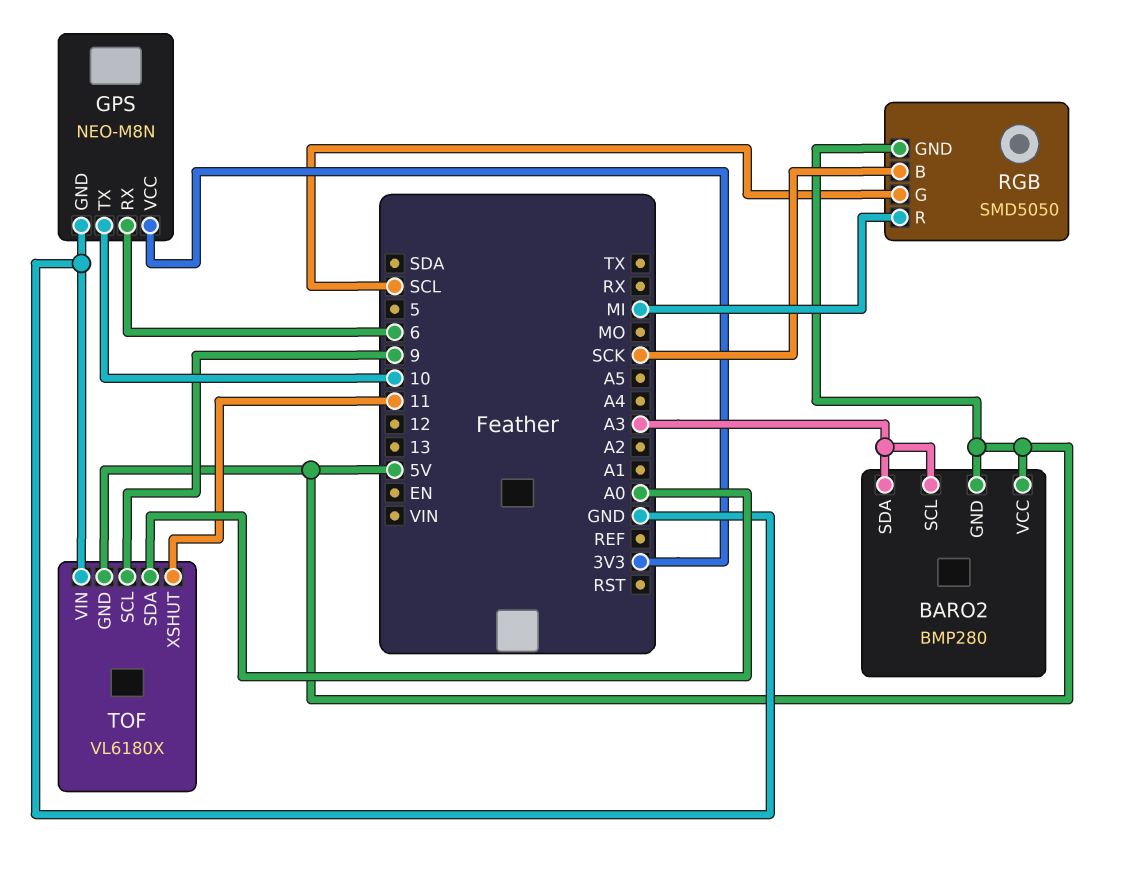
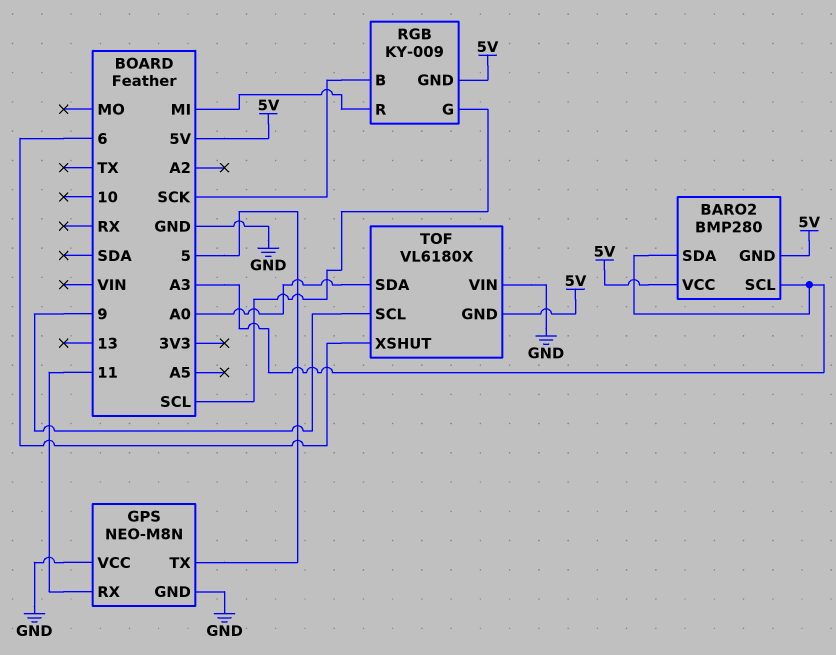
GPS pin RX: 6 -> 11
GPS pin TX: 10 -> 5
GPS pin VCC: 3V3 -> GND
RGB: SMD5050 -> KY-009
TOF pin XSHUT: 11 -> 6

